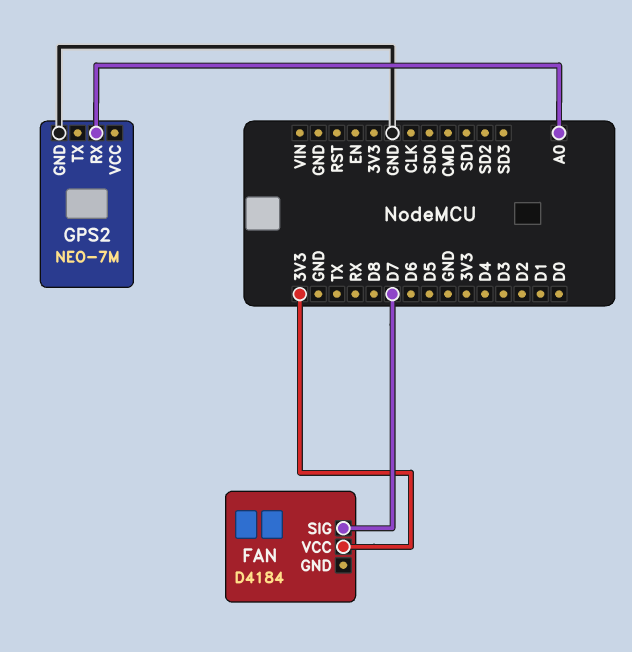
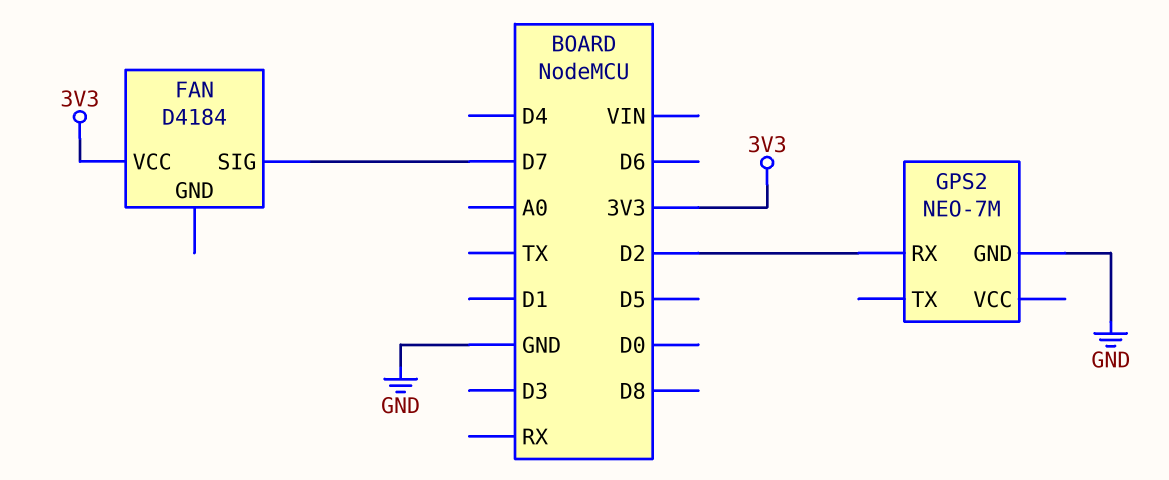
GPS2 pin RX: A0 -> D2

